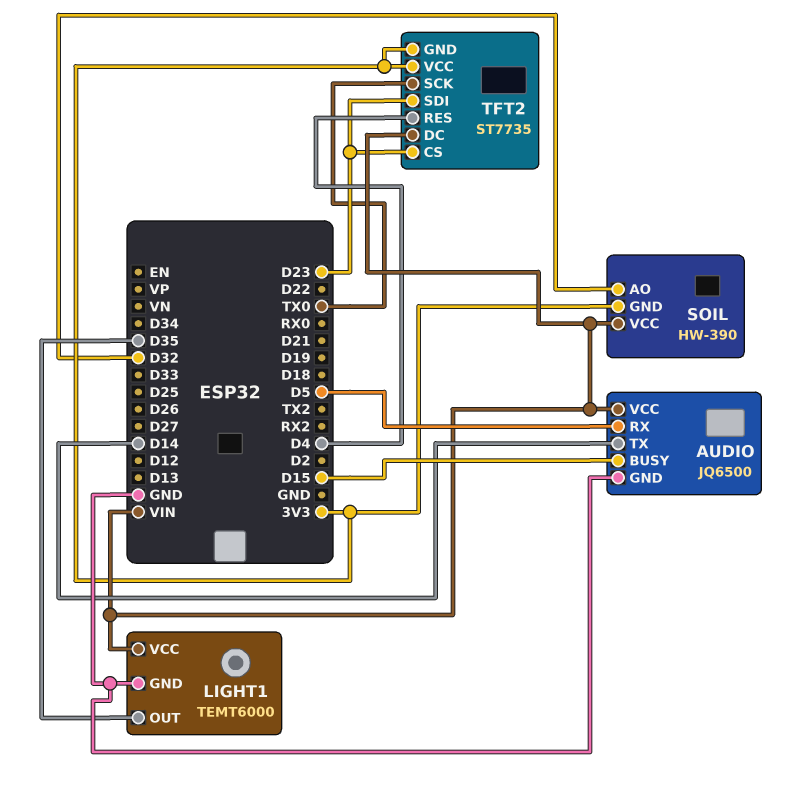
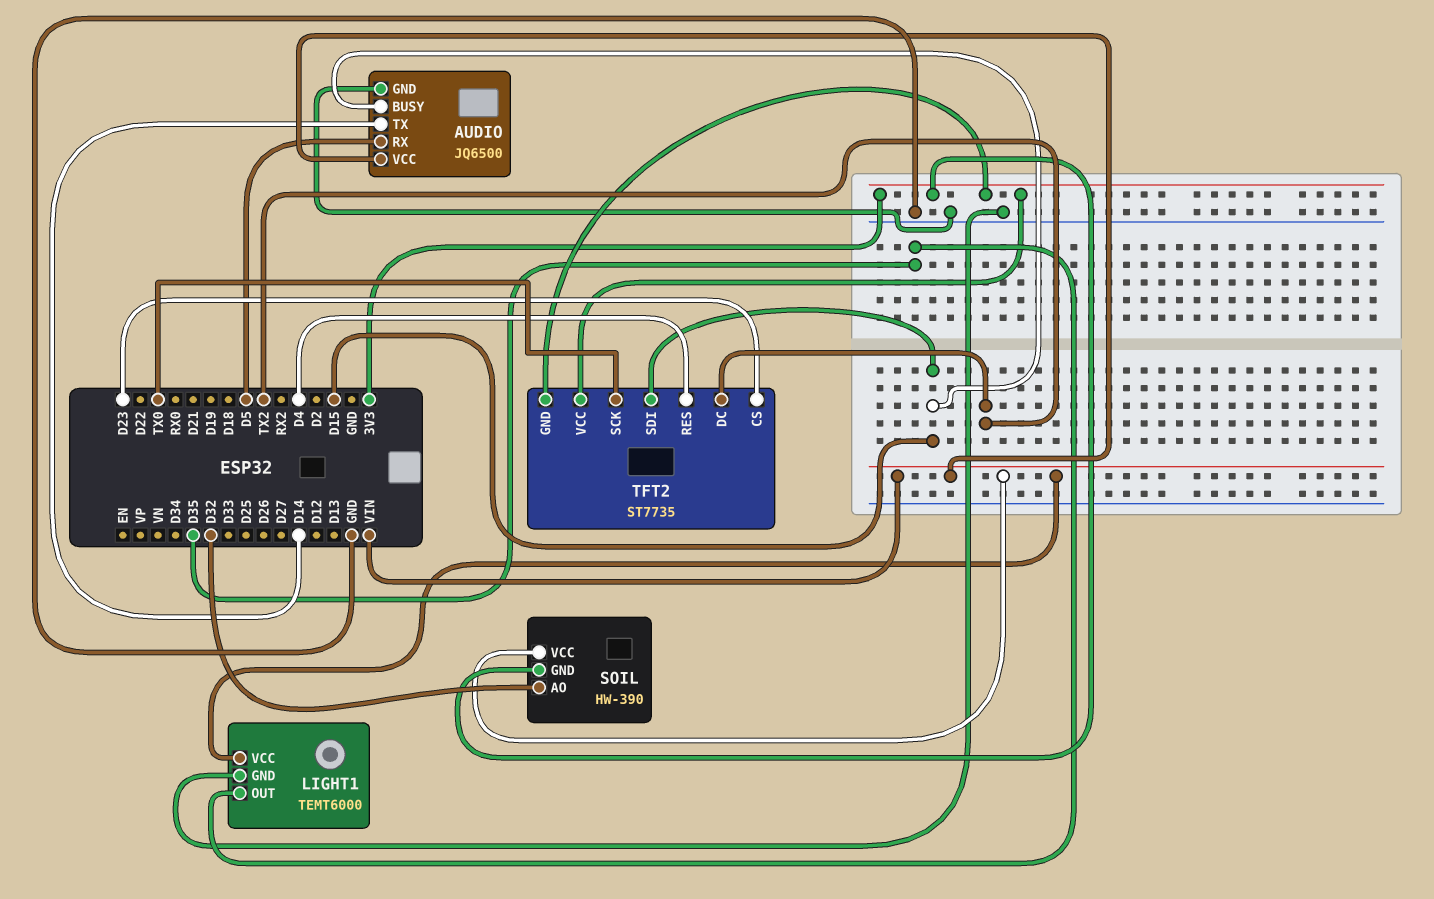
TFT2 pin DC: VIN -> TX2
TFT2 pin SDI: D23 -> D15

